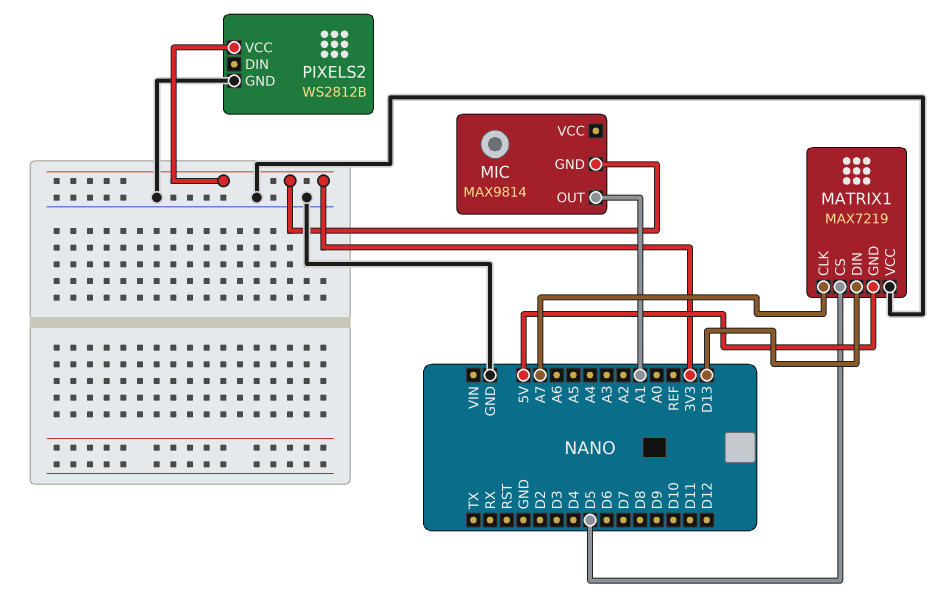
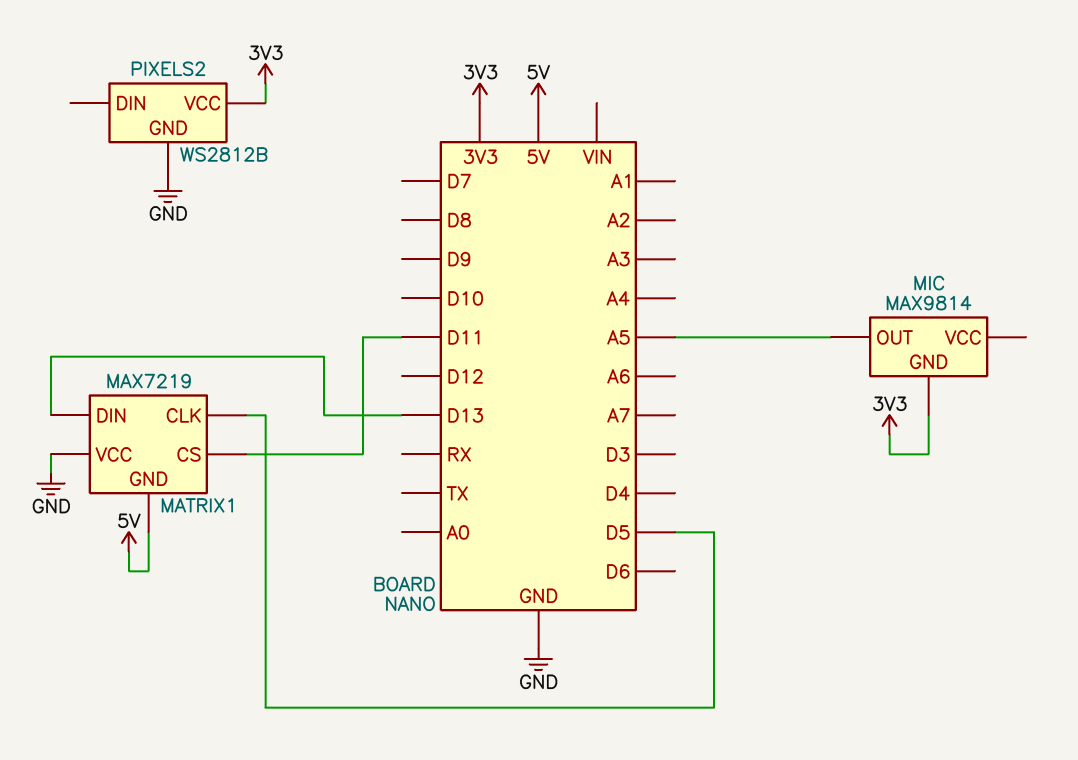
MATRIX1 pin CLK: A7 -> D5
MATRIX1 pin CS: D5 -> D11
MIC pin OUT: A1 -> A5

